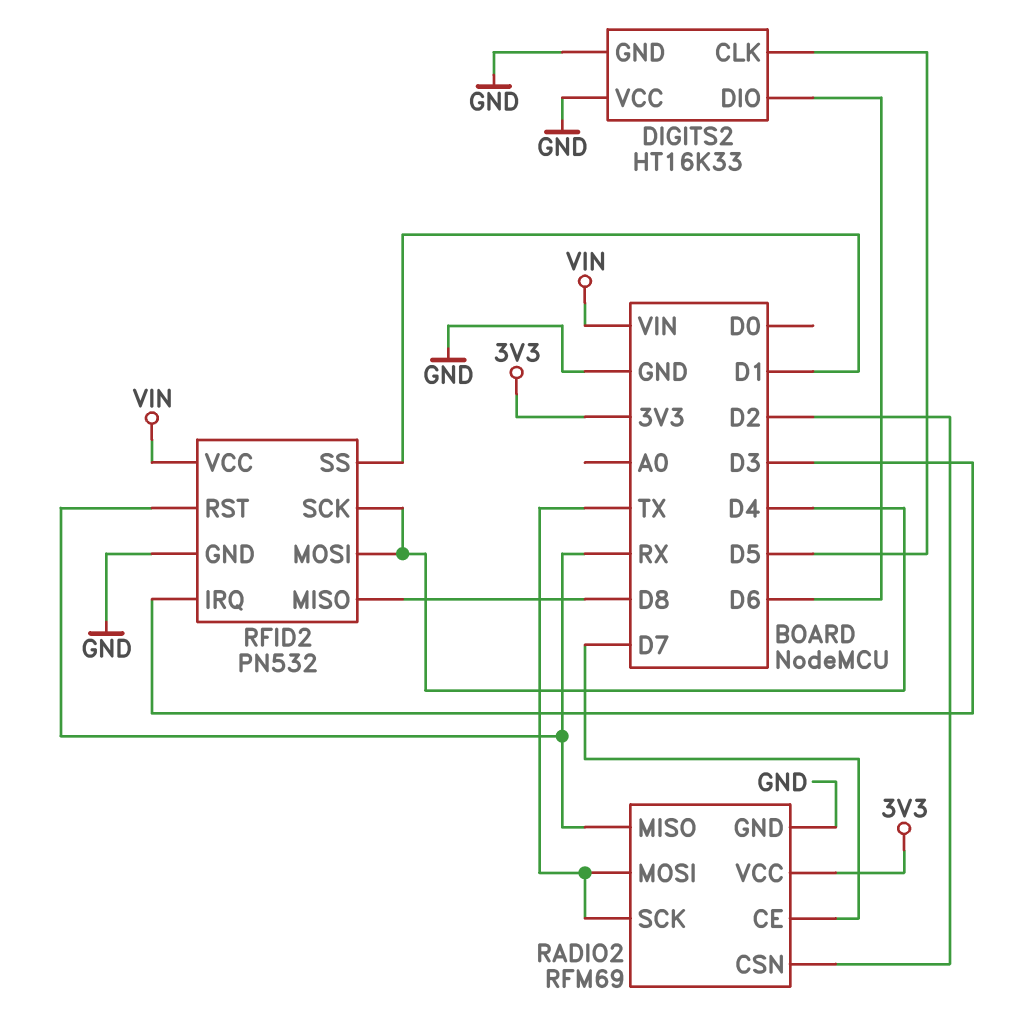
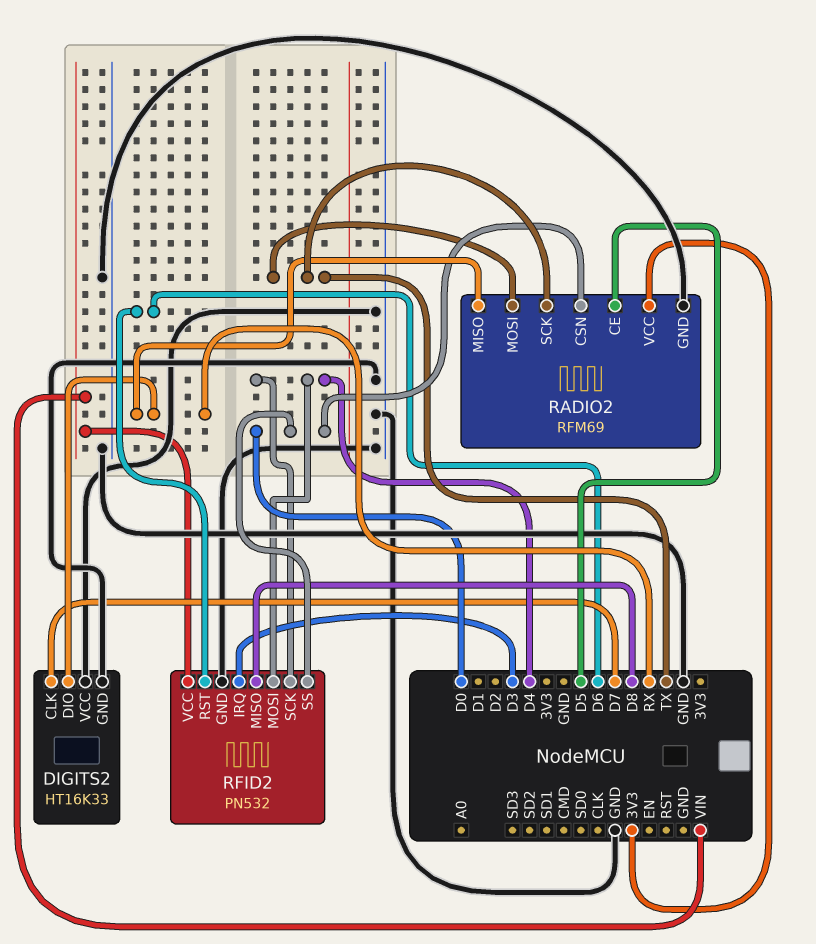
DIGITS2 pin CLK: D5 -> D7
DIGITS2 pin DIO: D6 -> RX
RADIO2 pin CE: D7 -> D5
RADIO2 pin CSN: D2 -> D0
RFID2 pin RST: RX -> D6
RFID2 pin SS: D1 -> D0

